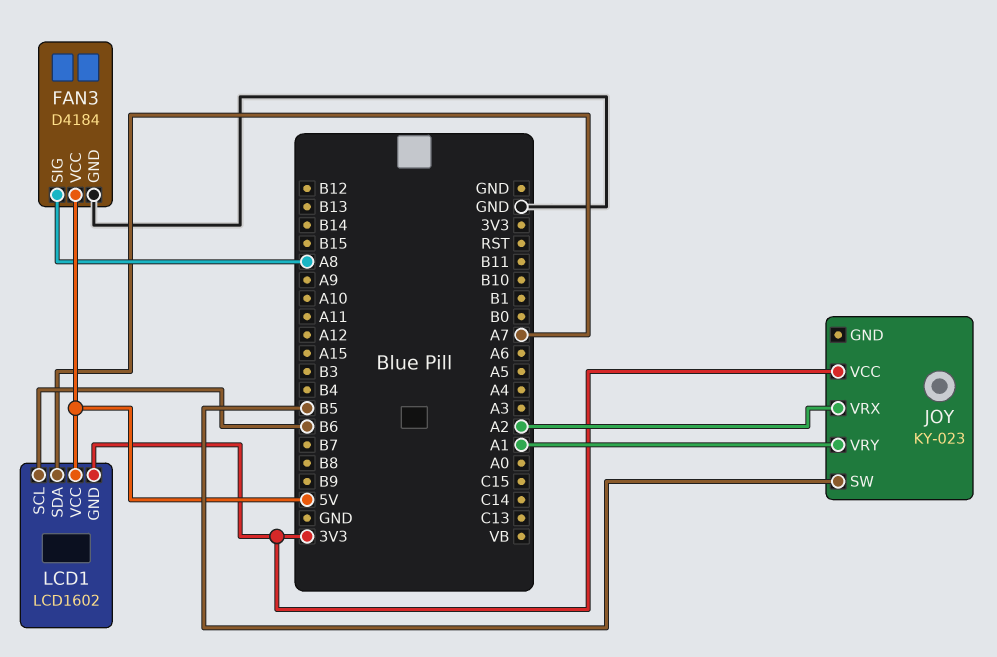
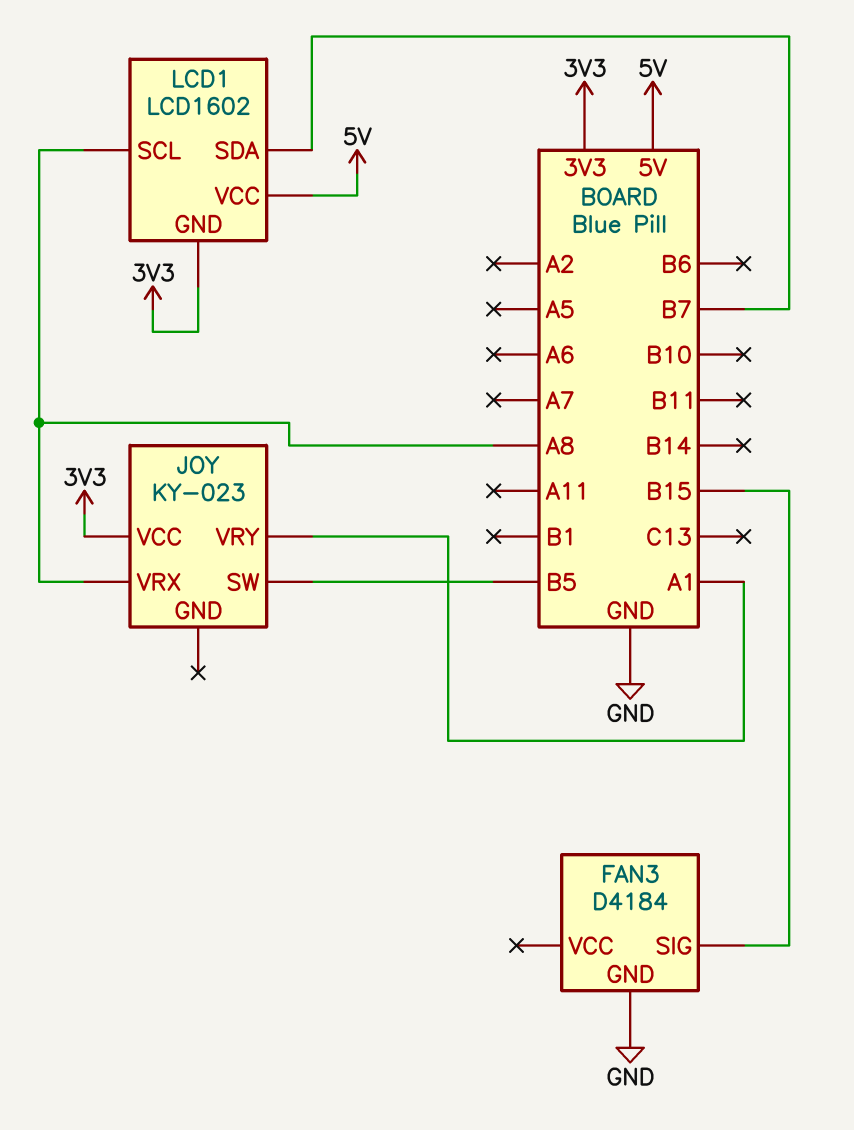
FAN3 pin SIG: A8 -> B15
FAN3 pin VCC: 5V -> none
JOY pin VRX: A2 -> A8
LCD1 pin SCL: B6 -> A8
LCD1 pin SDA: A7 -> B7

